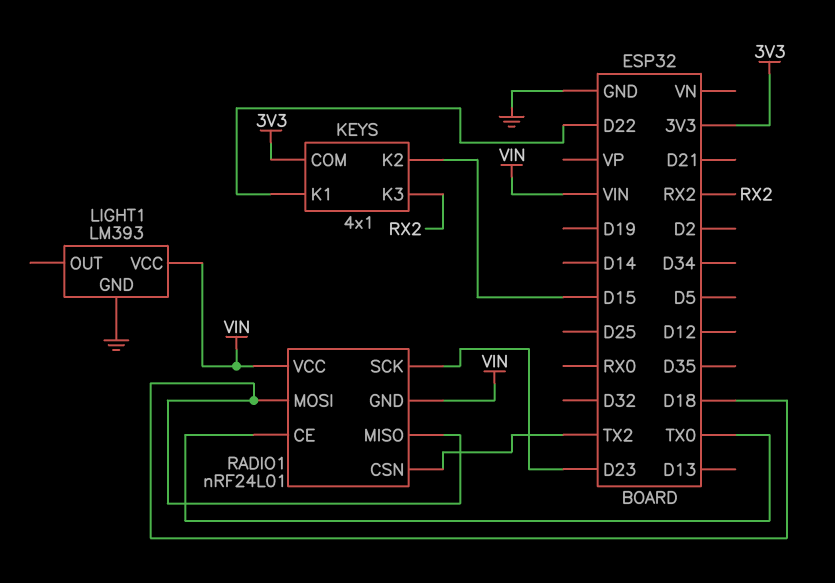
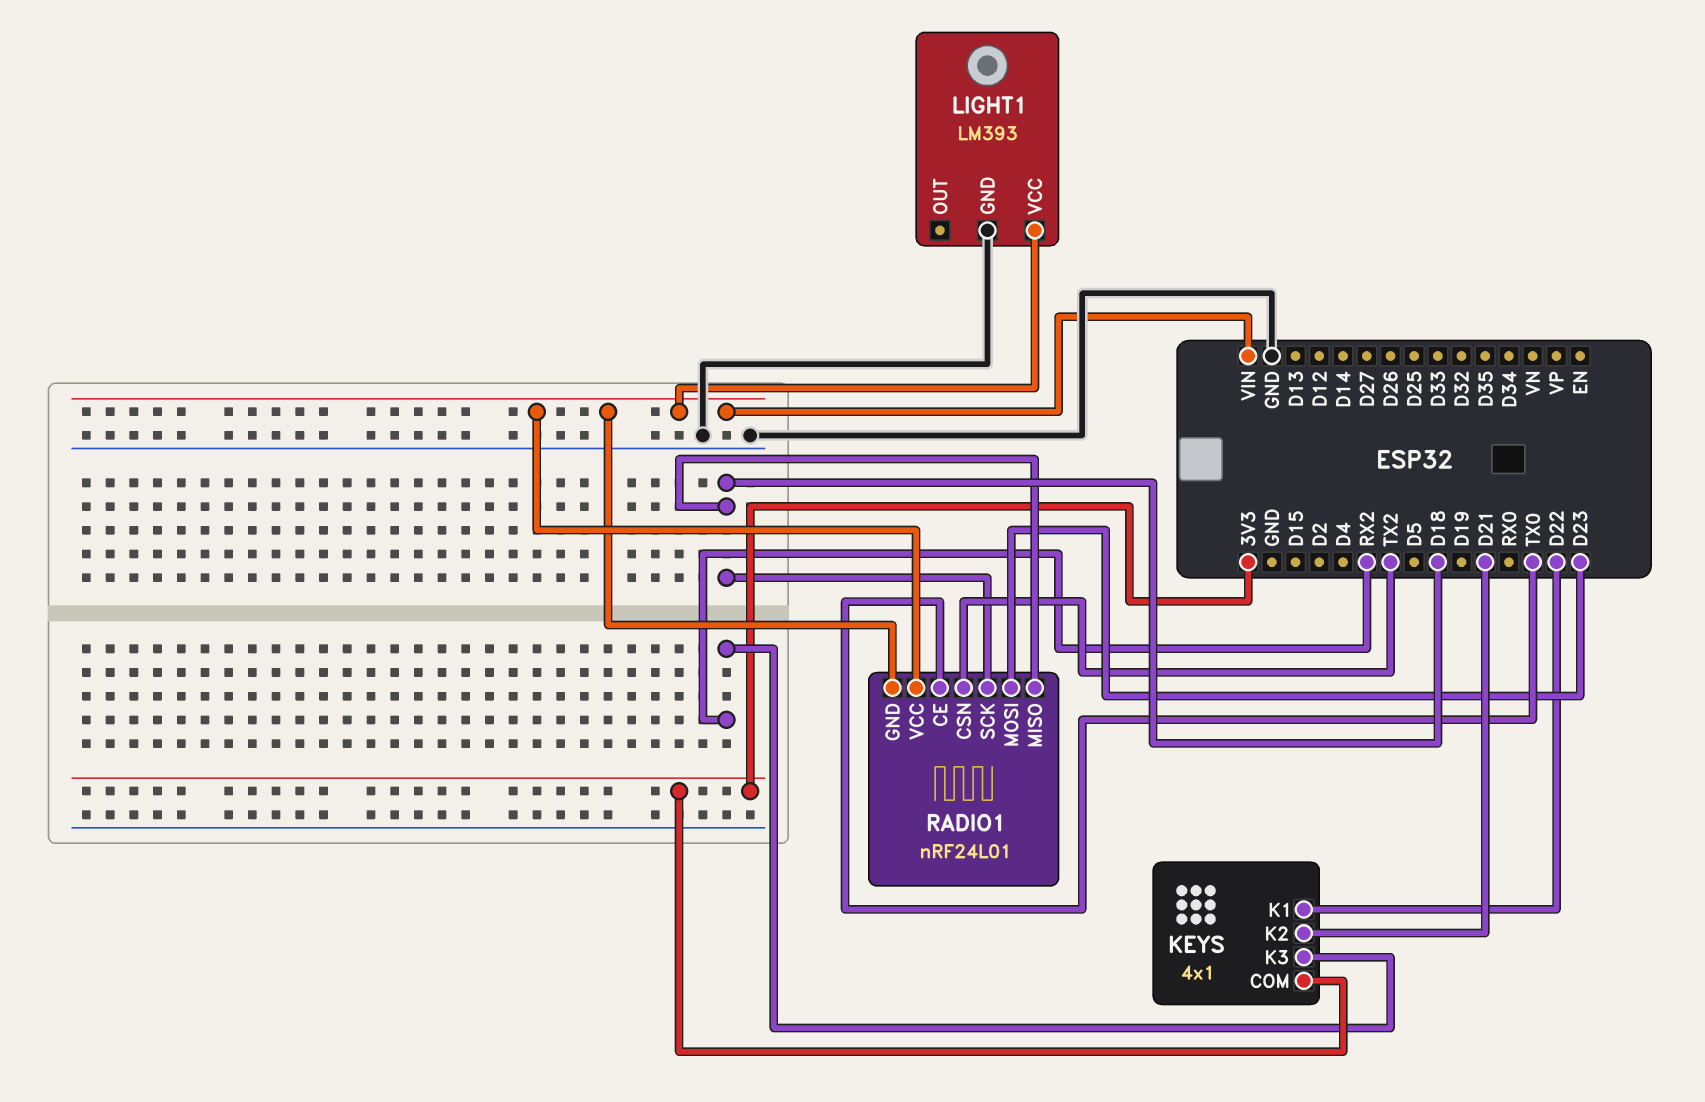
KEYS pin K2: D15 -> D21
RADIO1 pin MOSI: D18 -> D23
RADIO1 pin SCK: D23 -> D18

